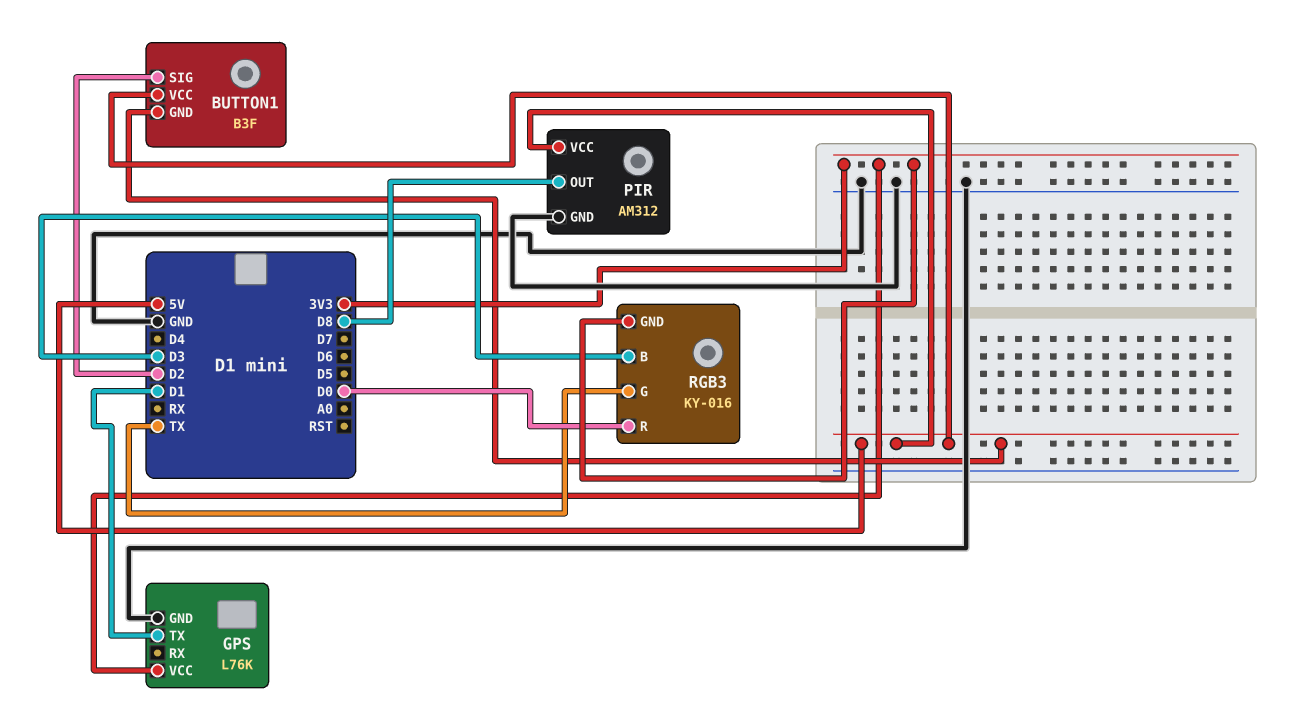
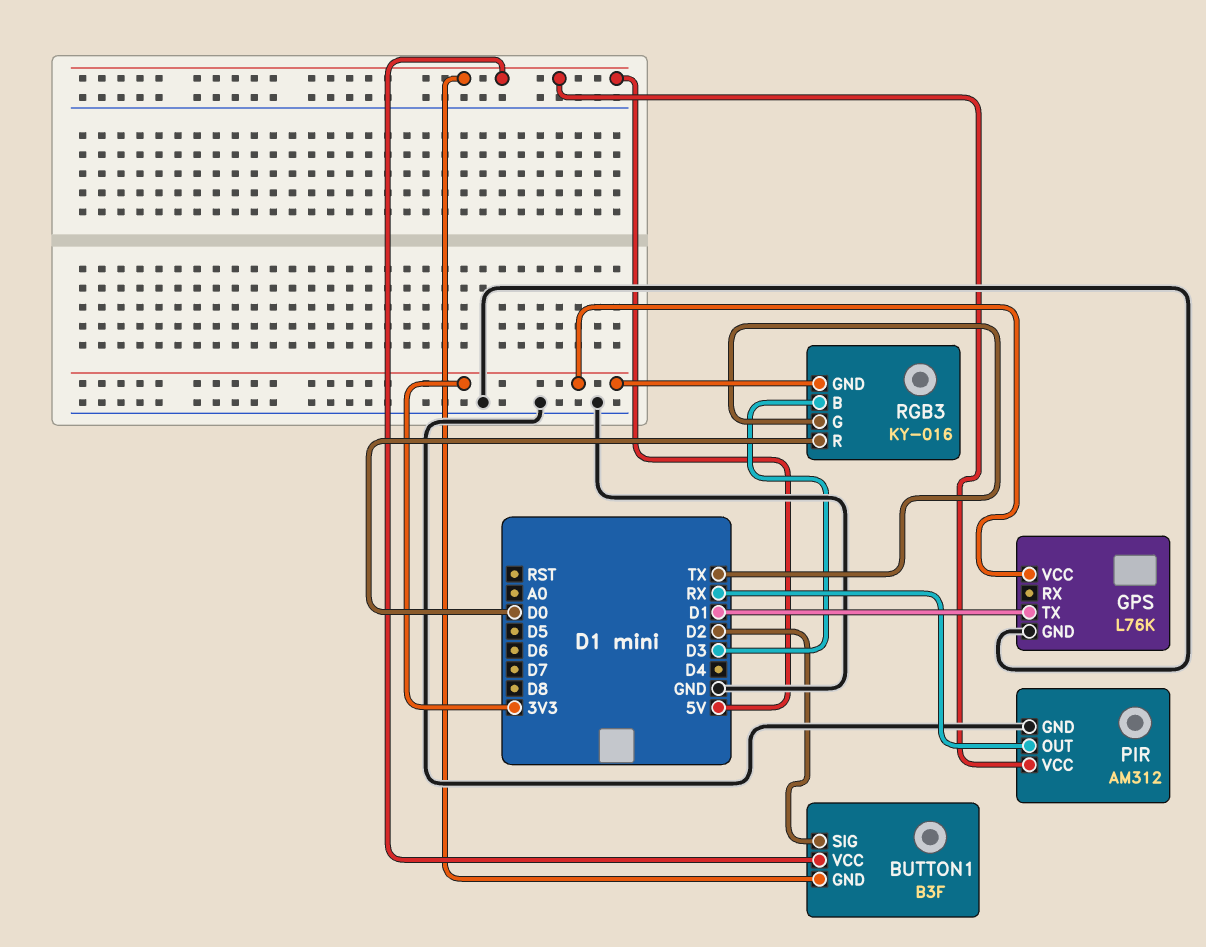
PIR pin OUT: D8 -> RX

